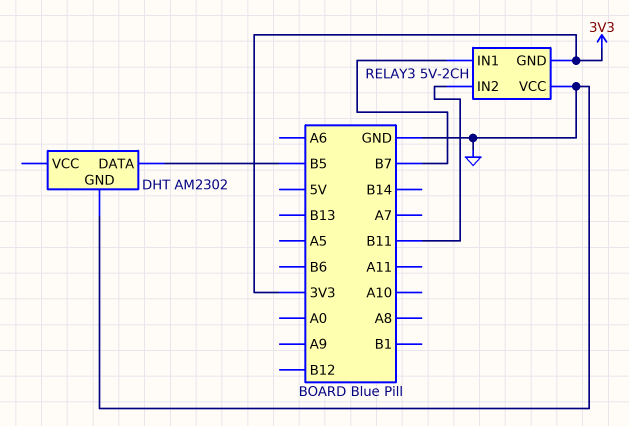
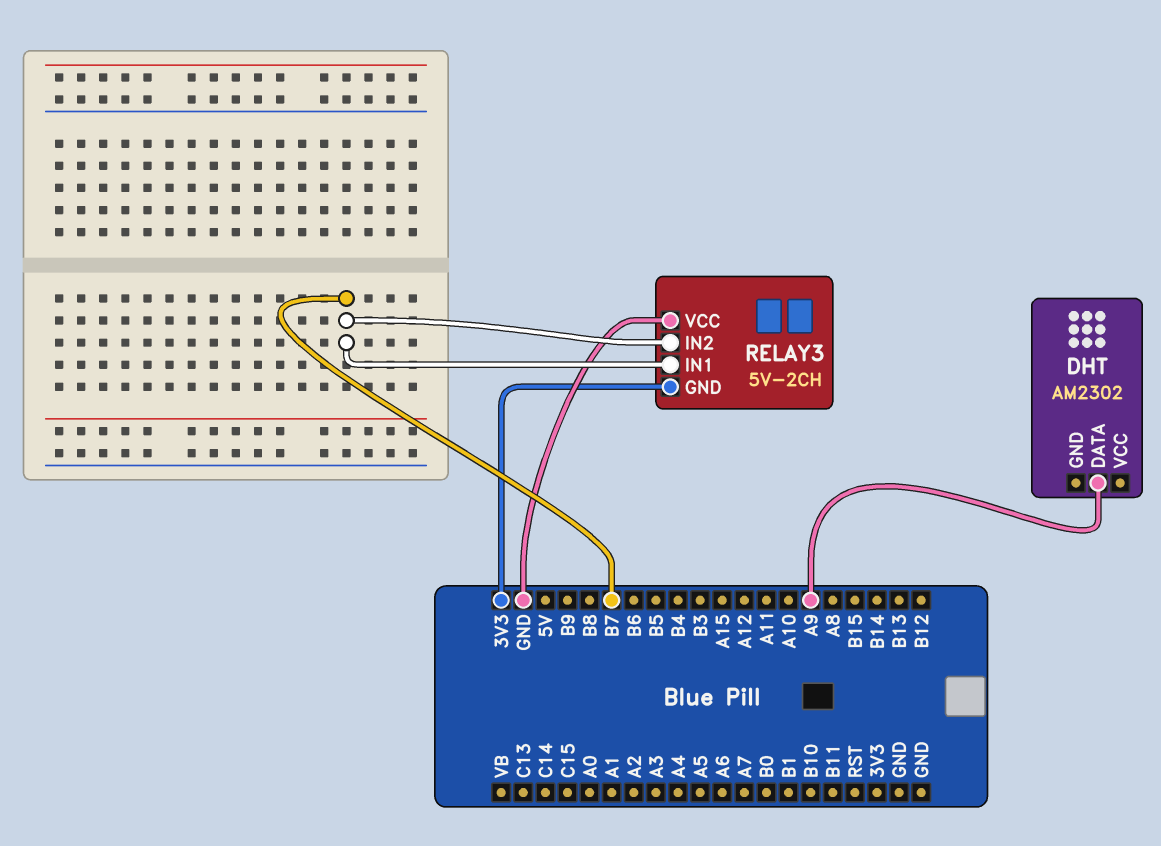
DHT pin DATA: B5 -> A9
DHT pin GND: GND -> none
RELAY3 pin IN2: B11 -> B7

